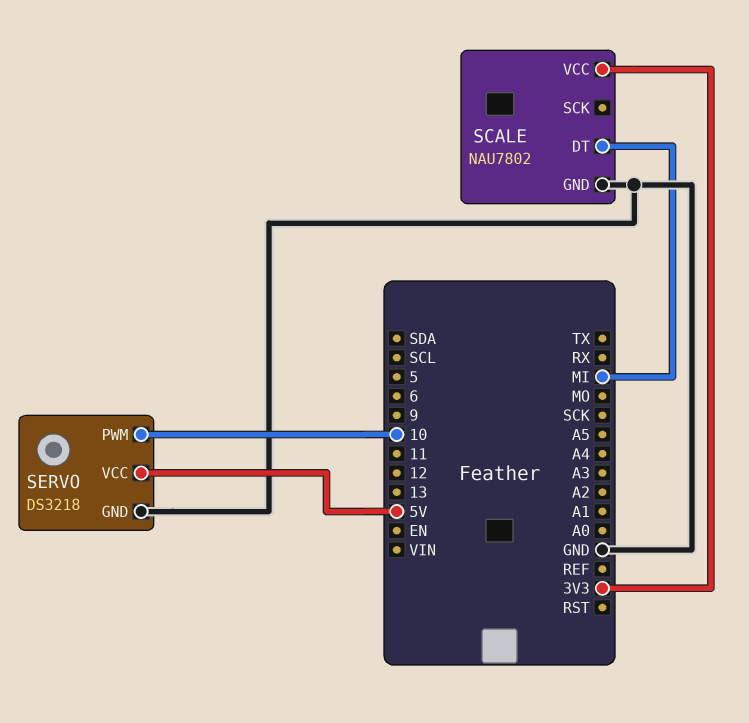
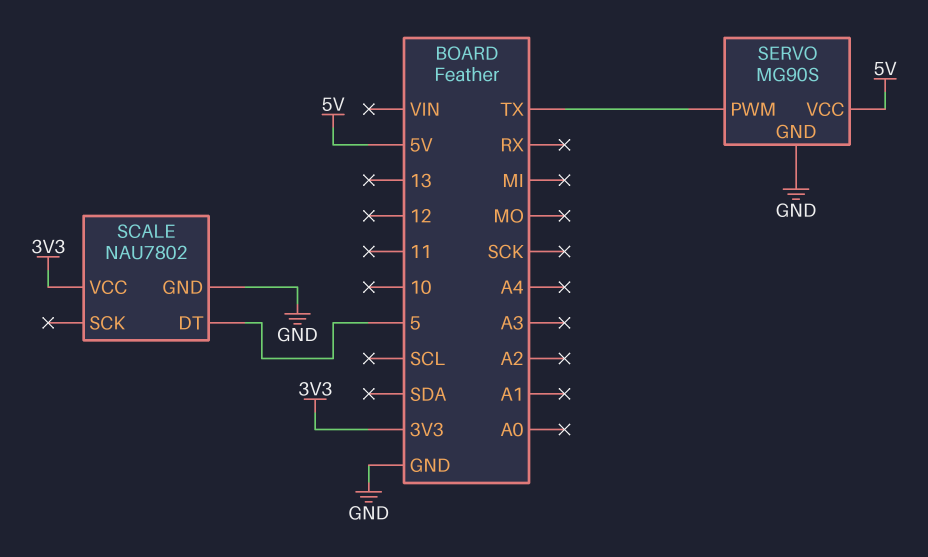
SCALE pin DT: MI -> 5
SERVO: DS3218 -> MG90S
SERVO pin PWM: 10 -> TX

